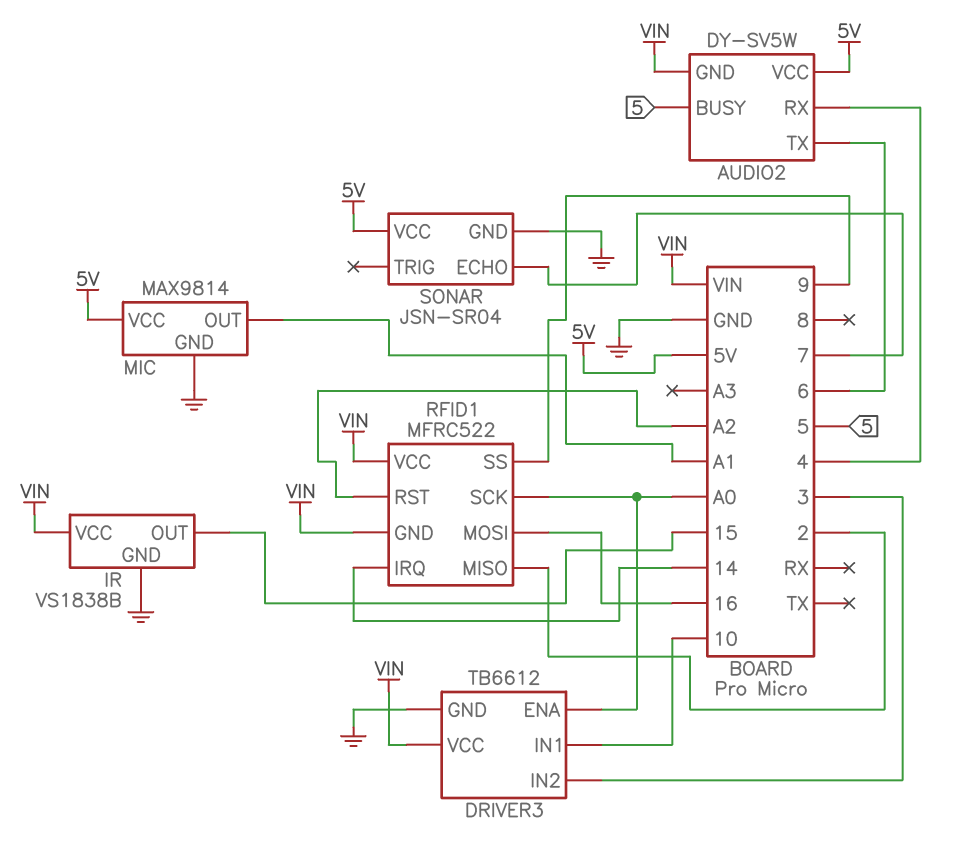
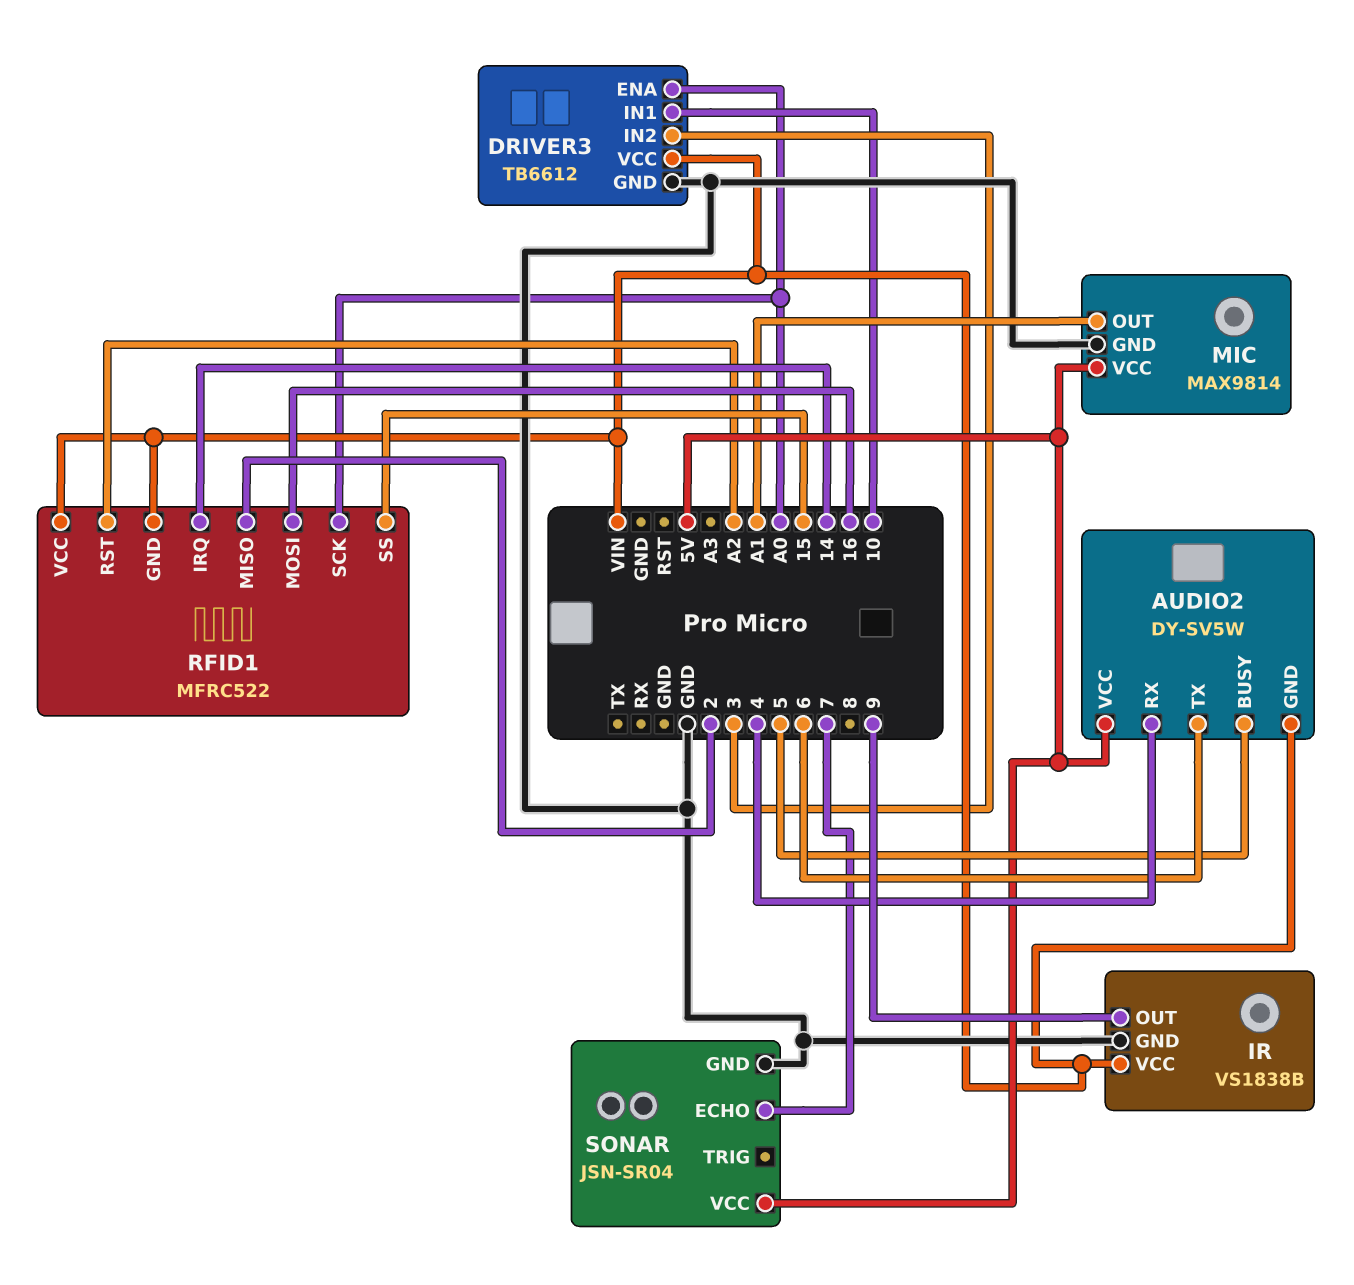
IR pin OUT: 15 -> 9
RFID1 pin SS: 9 -> 15

